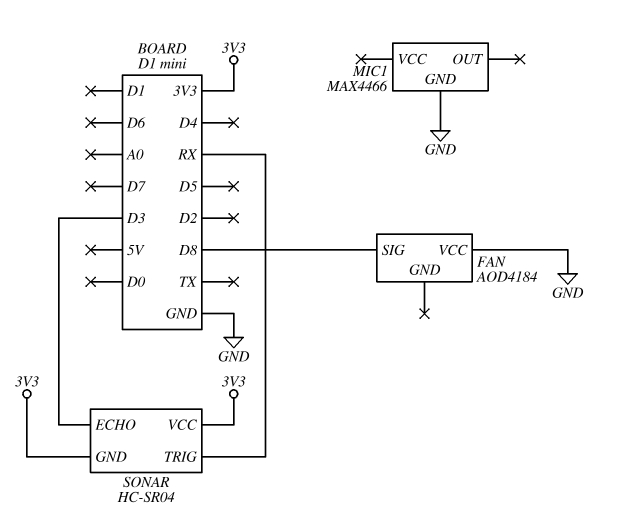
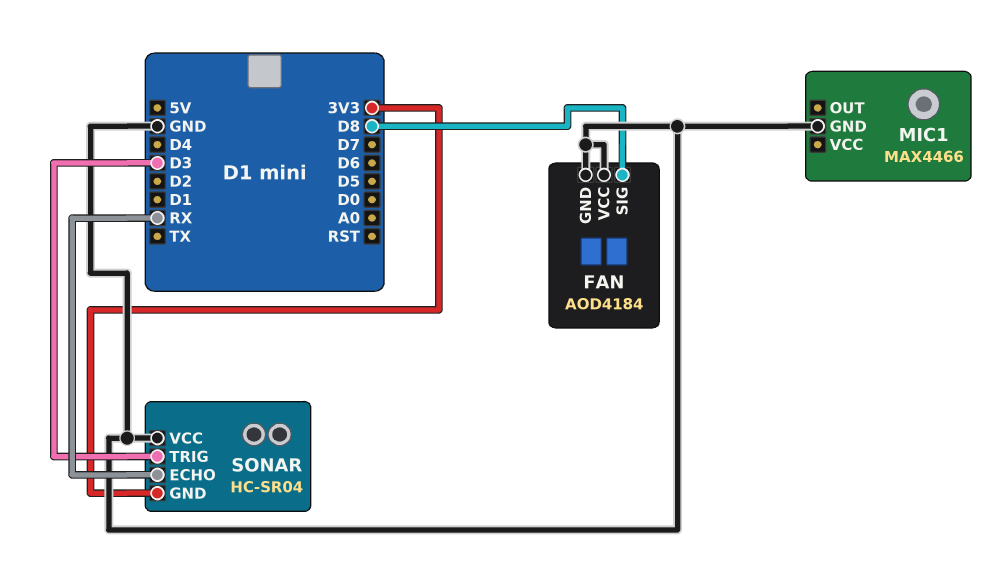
FAN pin GND: none -> GND
SONAR pin ECHO: D3 -> RX
SONAR pin TRIG: RX -> D3
SONAR pin VCC: 3V3 -> GND

